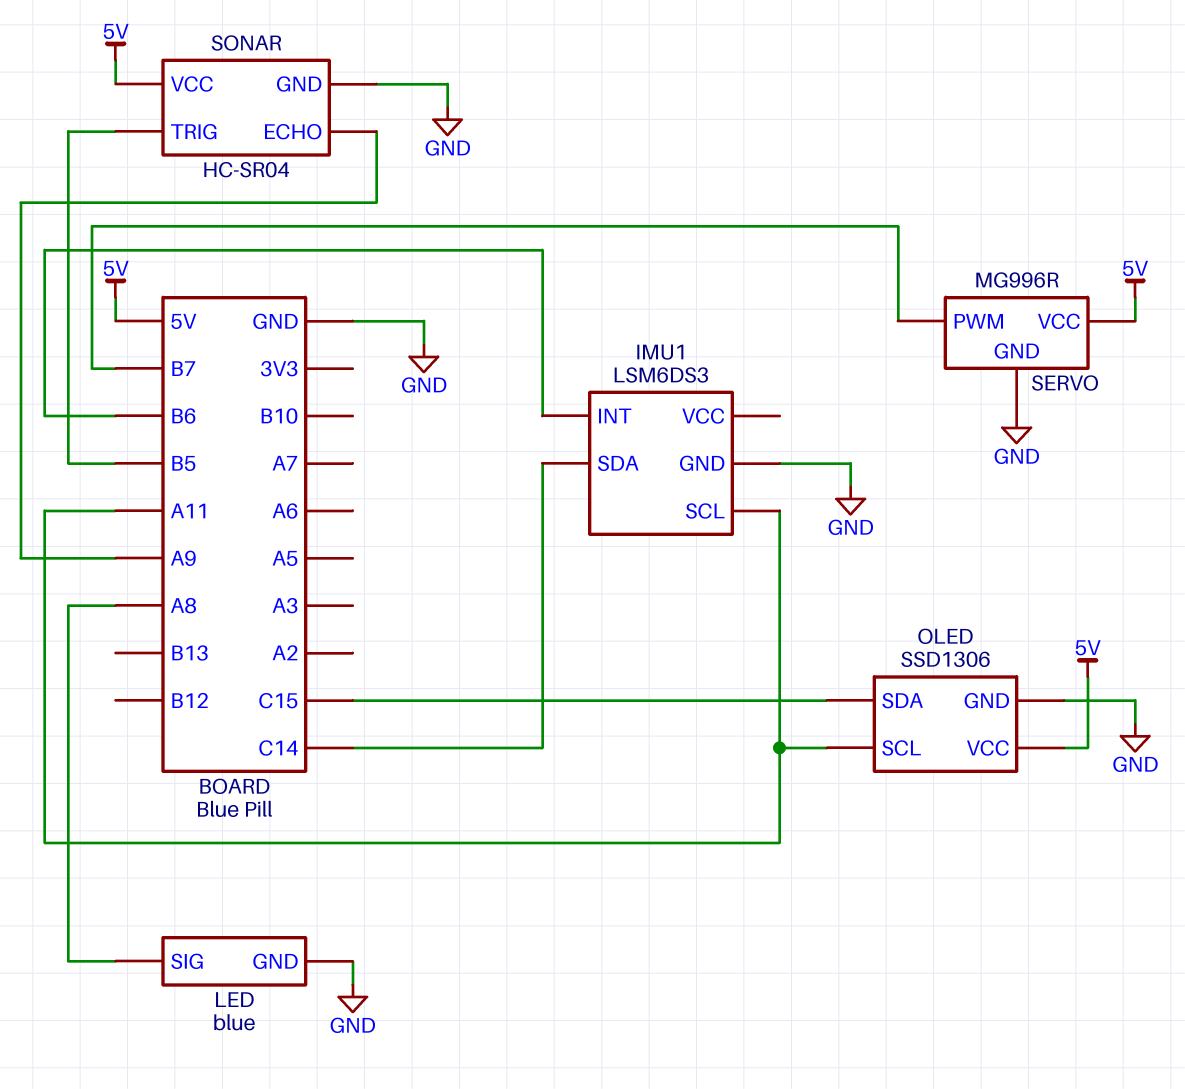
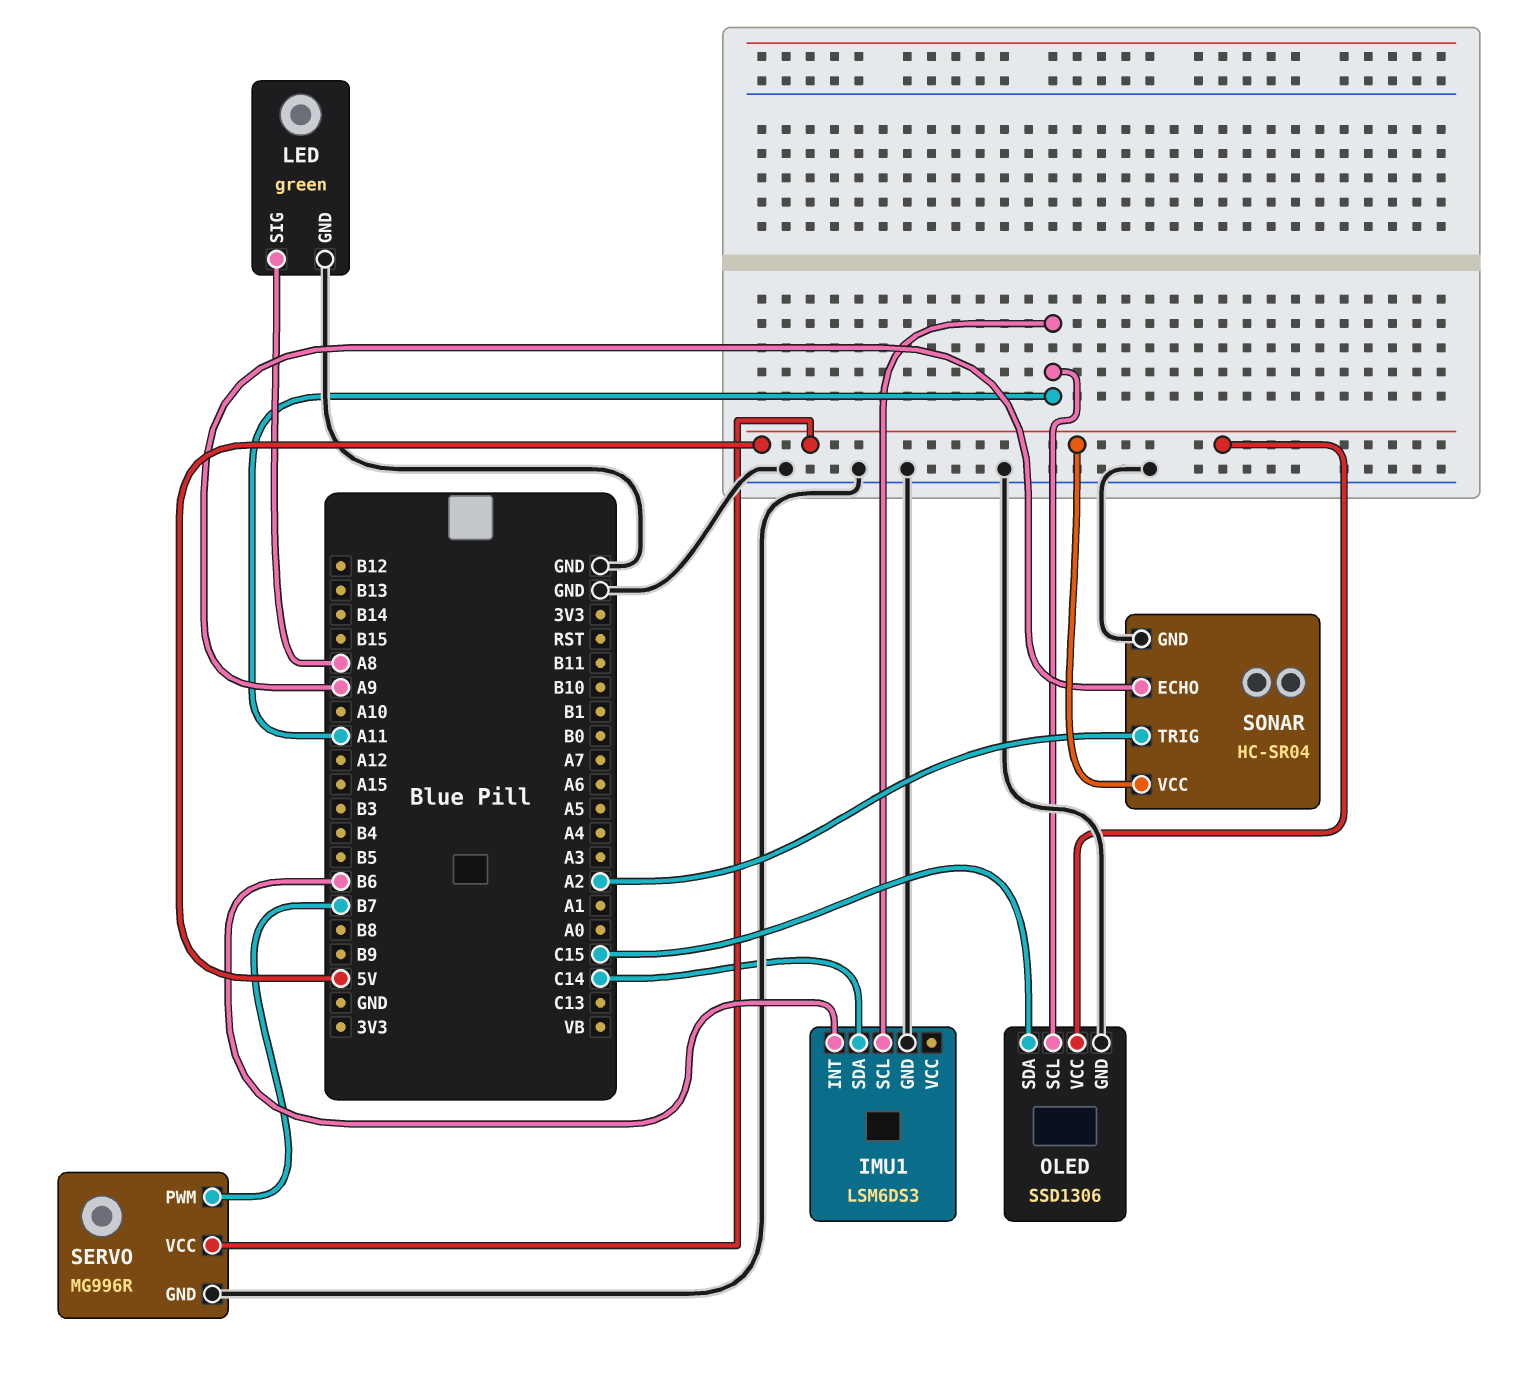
LED: blue -> green
SONAR pin TRIG: B5 -> A2

